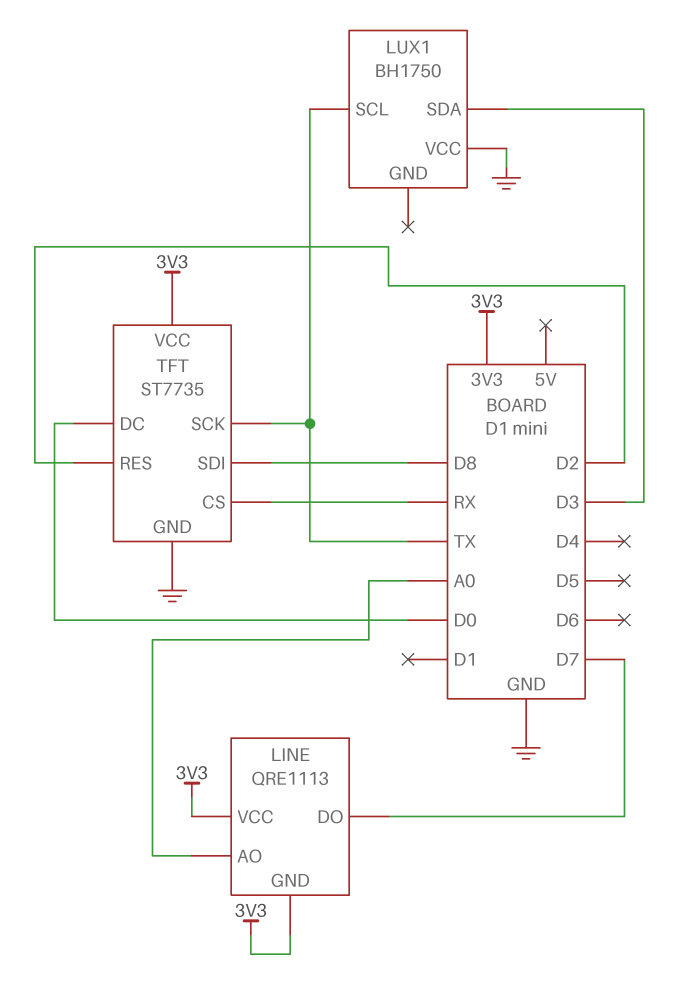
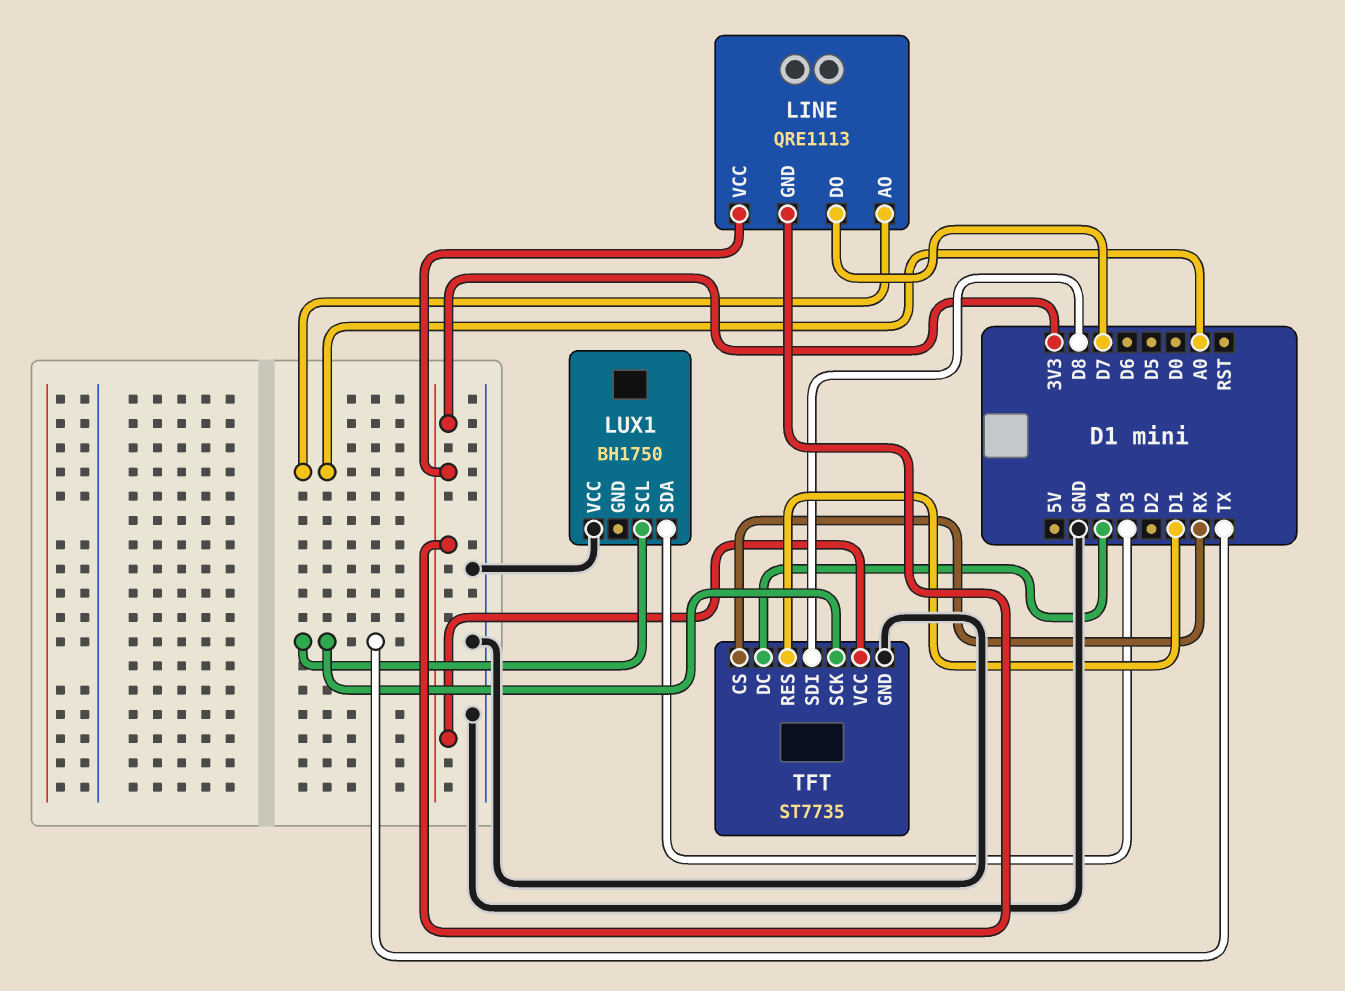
TFT pin DC: D0 -> D4
TFT pin RES: D2 -> D1

